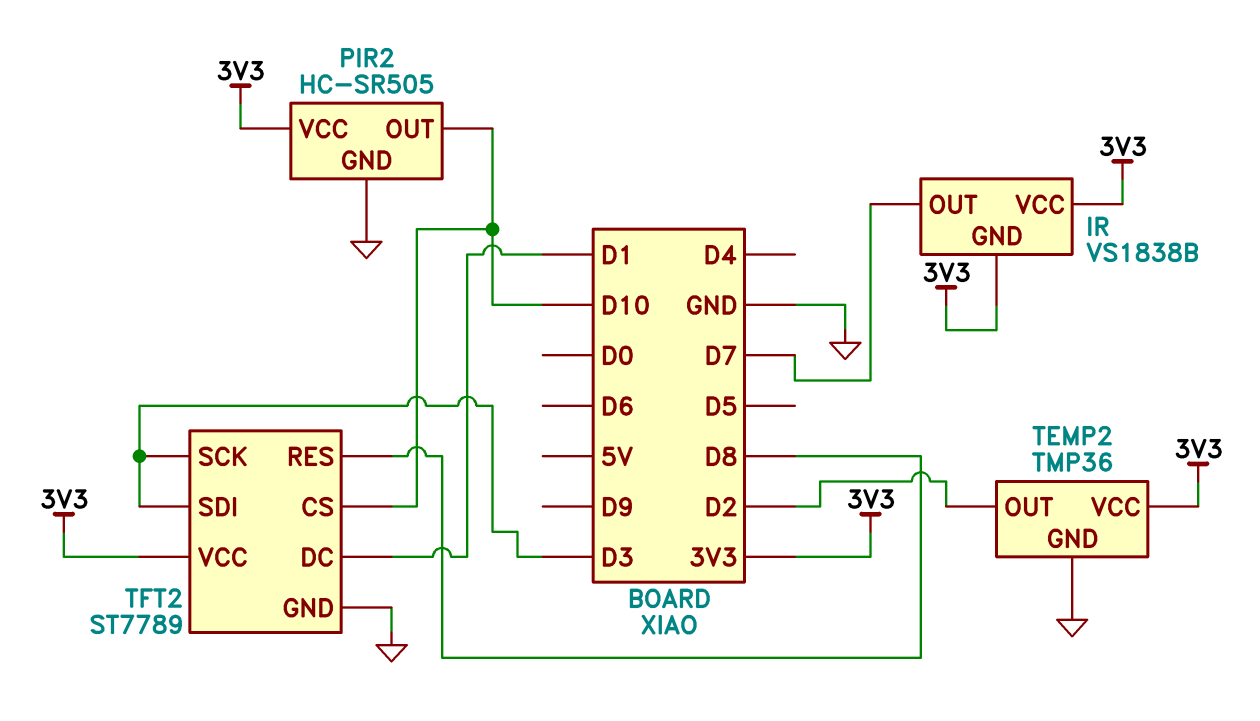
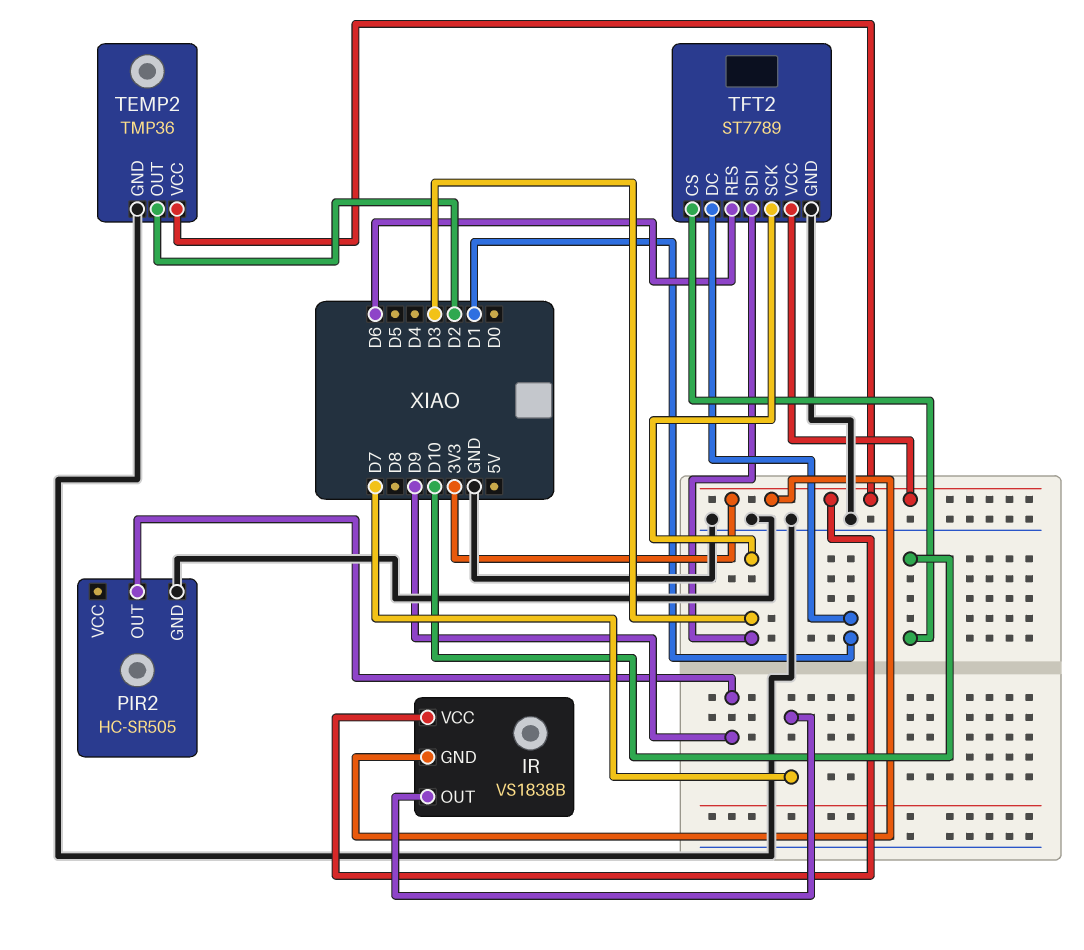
PIR2 pin OUT: D10 -> D9
PIR2 pin VCC: 3V3 -> none
TFT2 pin RES: D8 -> D6

